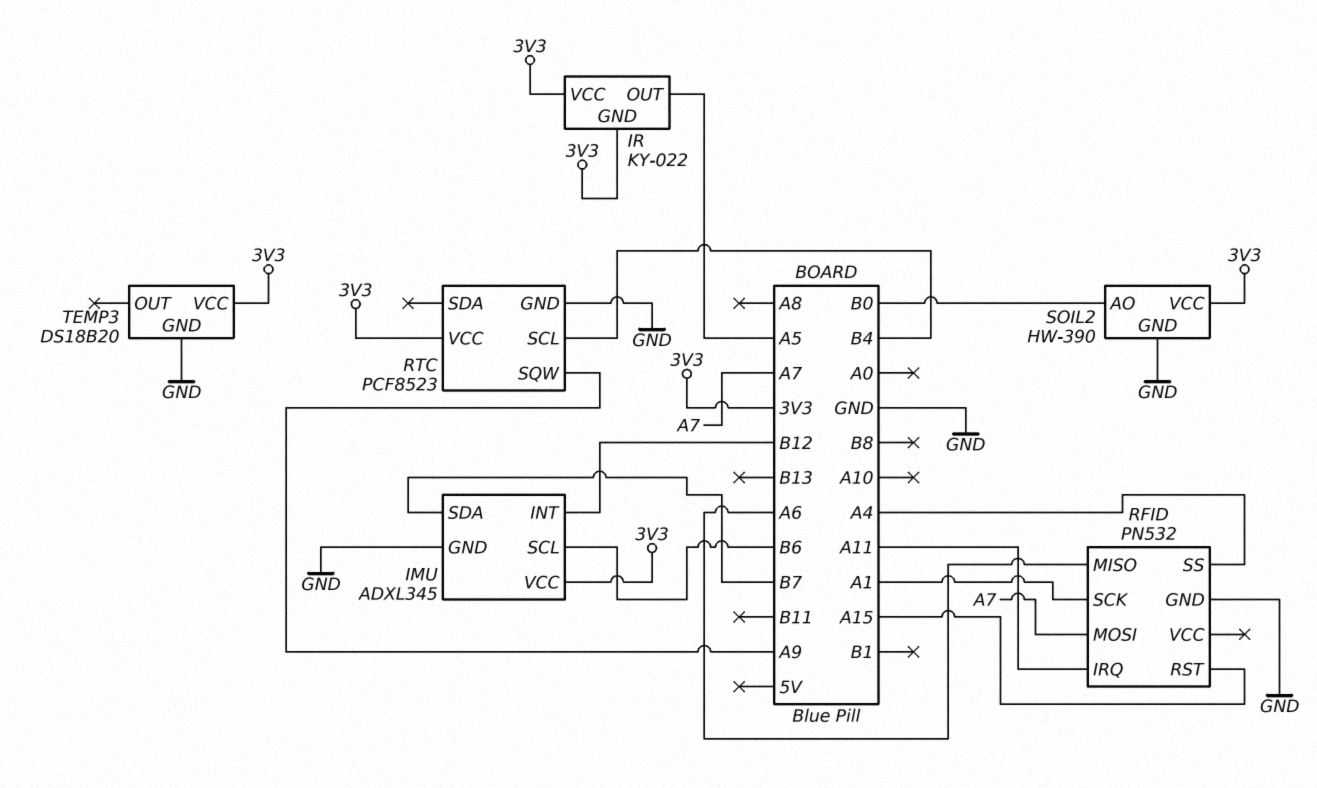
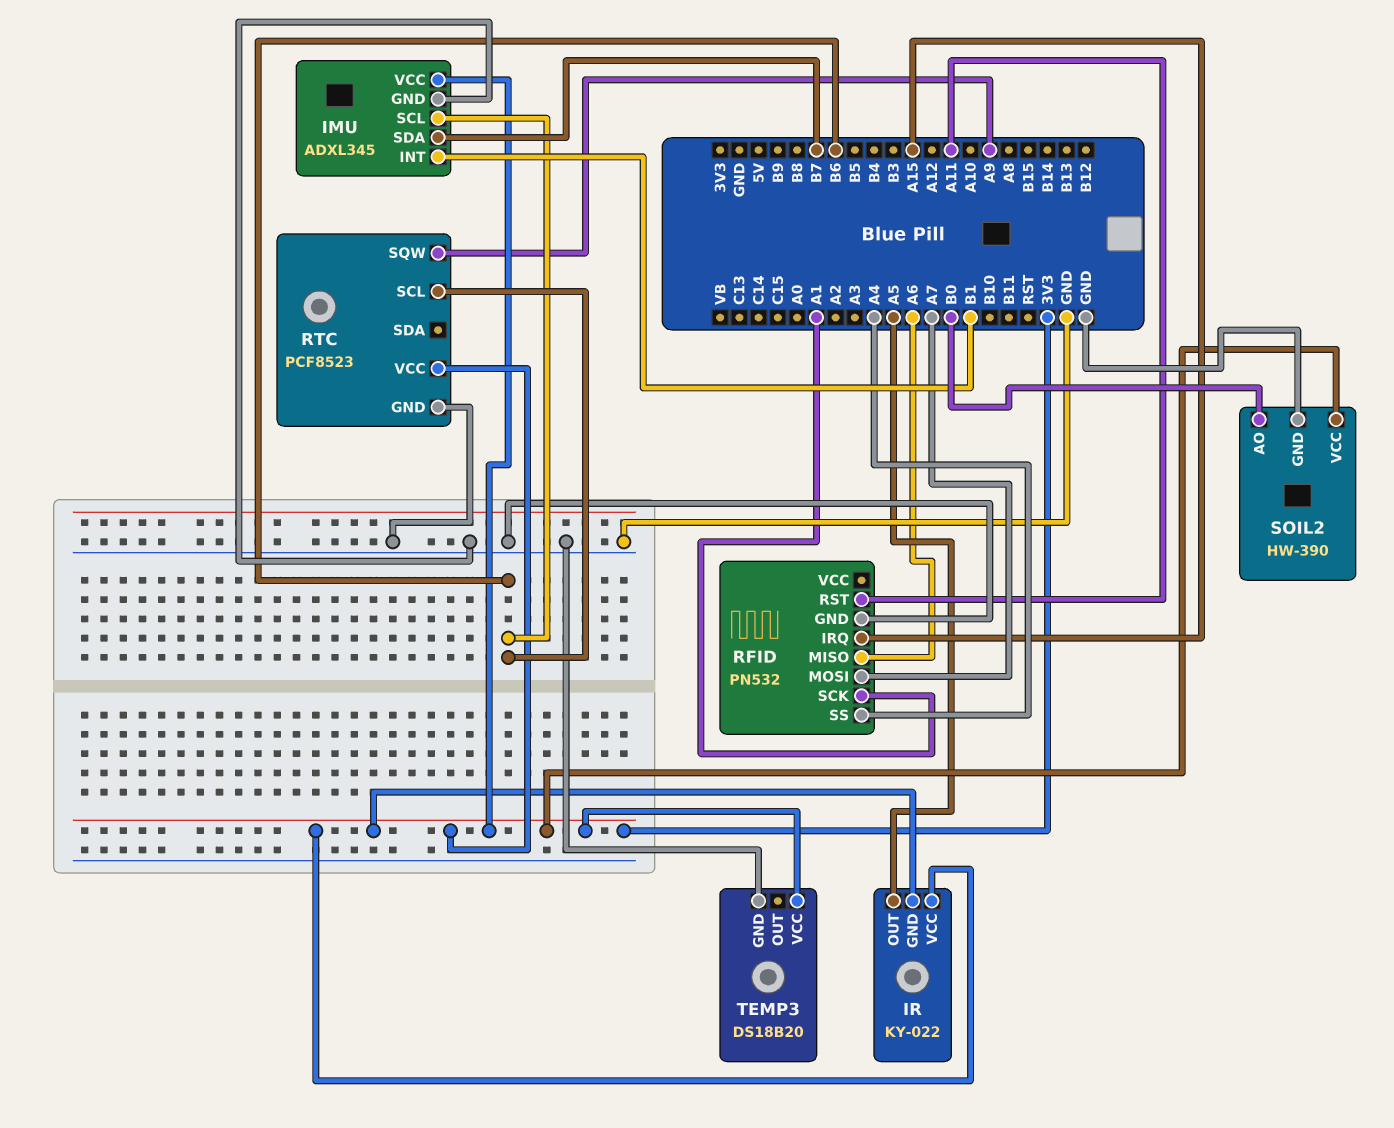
IMU pin INT: B12 -> B1
RFID pin IRQ: A11 -> A15
RFID pin RST: A15 -> A11
RTC pin SCL: B4 -> B6

